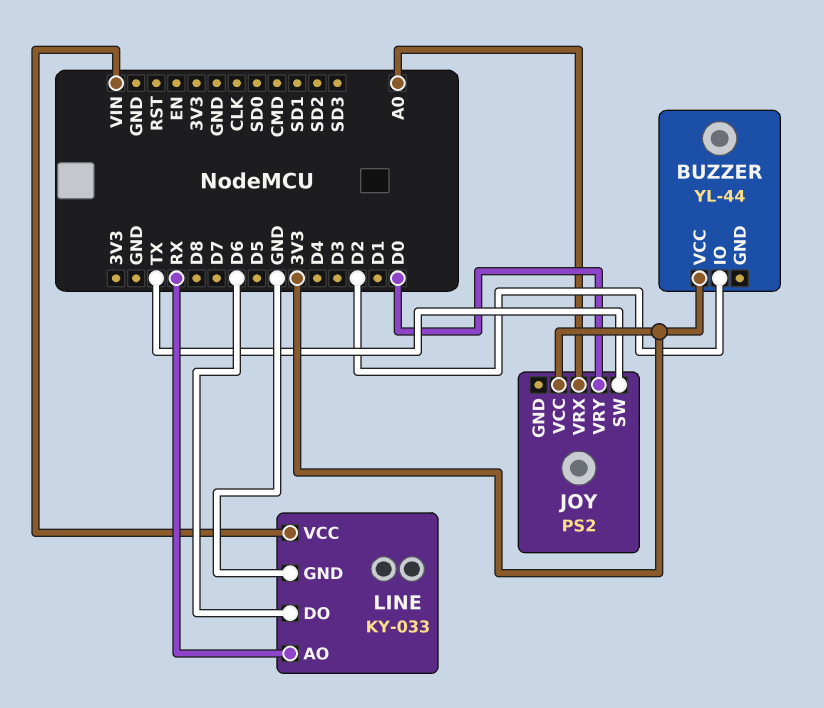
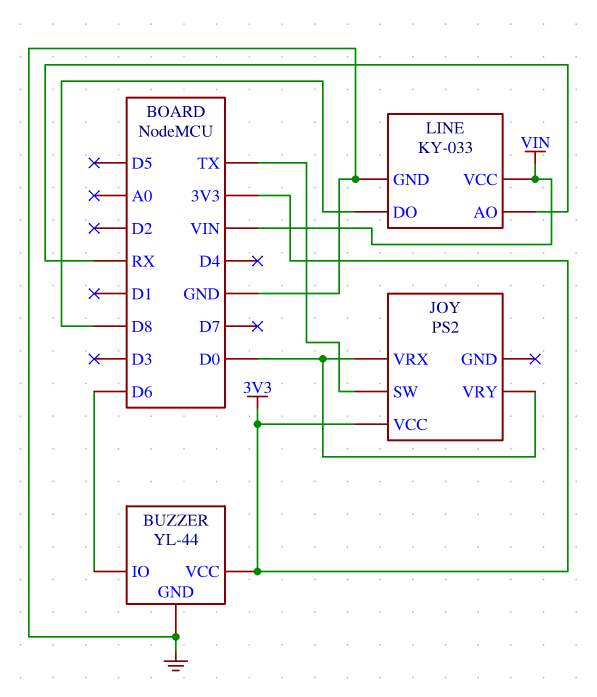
BUZZER pin GND: none -> GND
BUZZER pin IO: D2 -> D6
JOY pin VRX: A0 -> D0
LINE pin DO: D6 -> D8

